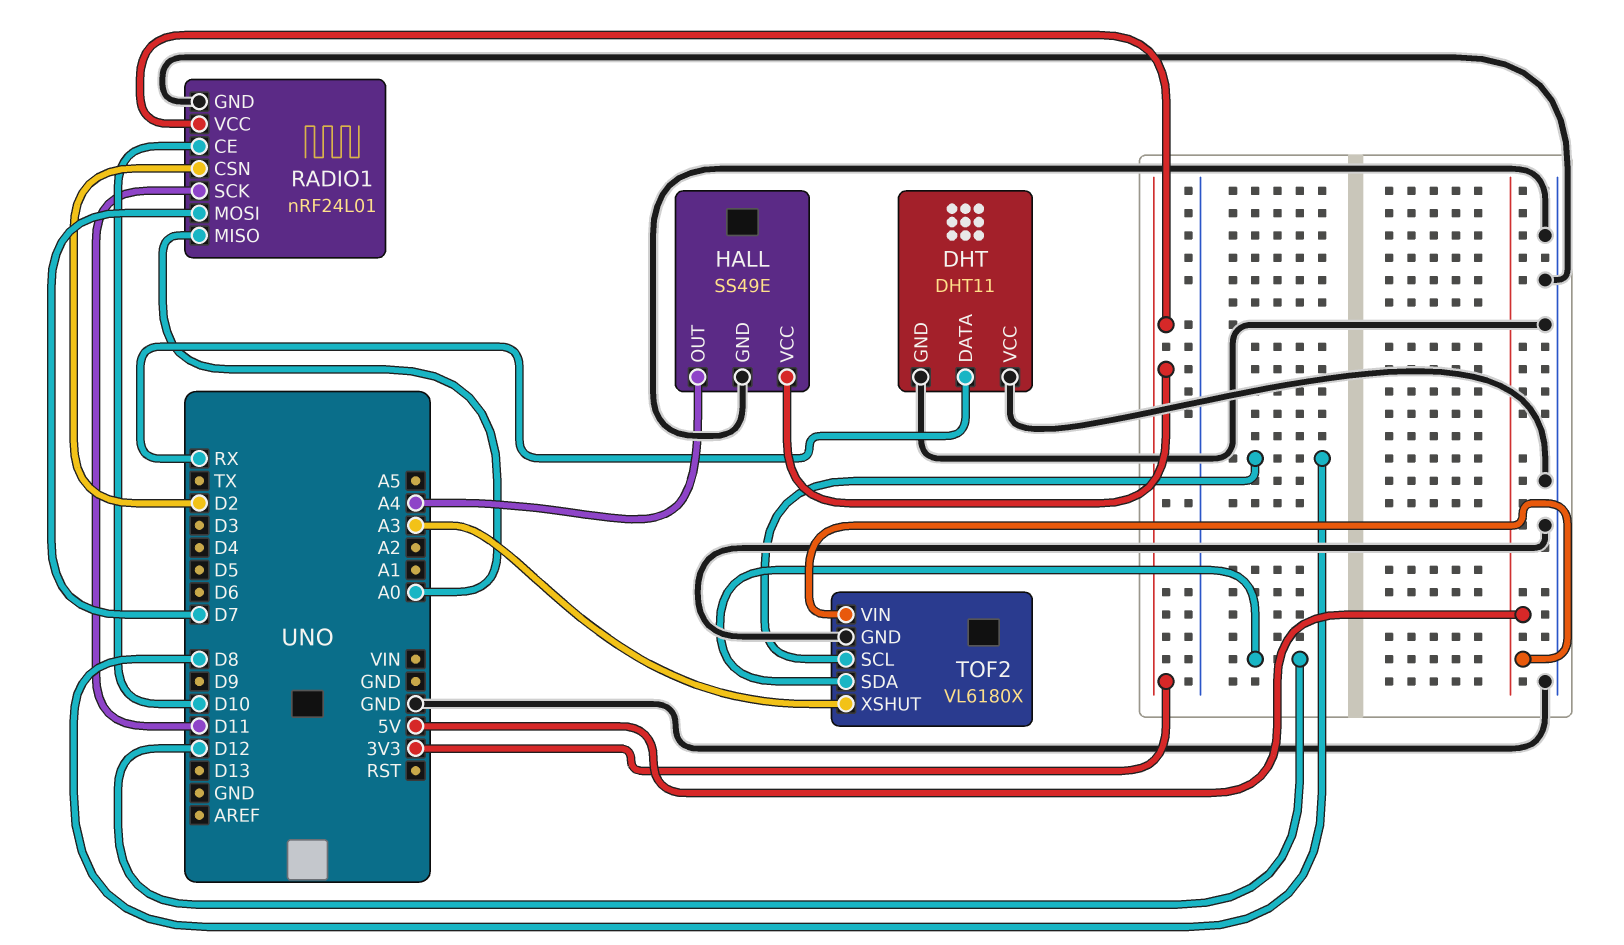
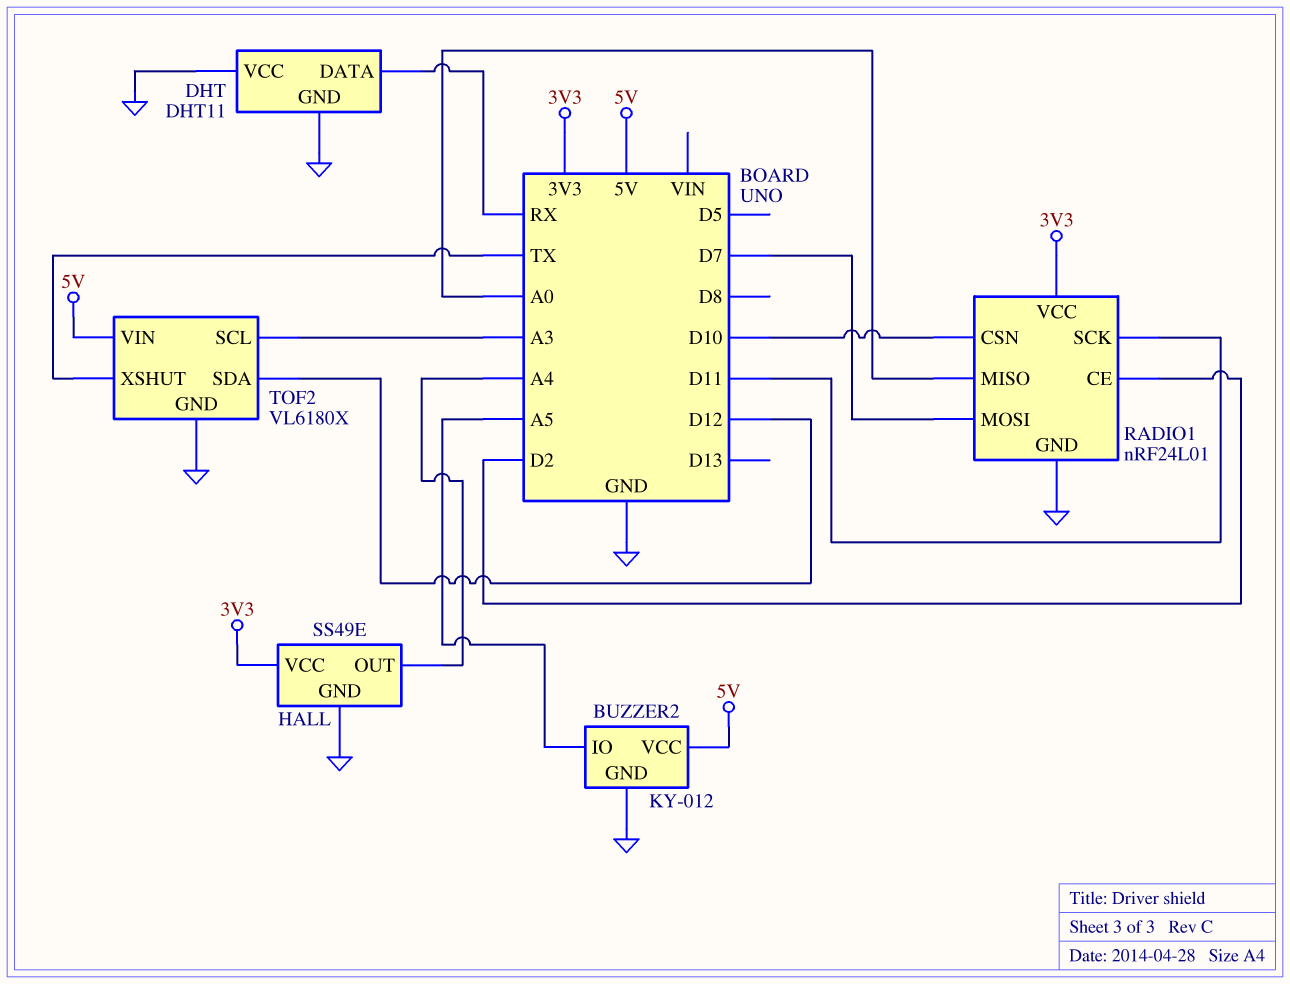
BUZZER2: none -> KY-012
BUZZER2 pin GND: none -> GND
BUZZER2 pin IO: none -> A5
BUZZER2 pin VCC: none -> 5V
RADIO1 pin CE: D10 -> D2
RADIO1 pin CSN: D2 -> D10
TOF2 pin SCL: D8 -> A3
TOF2 pin XSHUT: A3 -> TX

